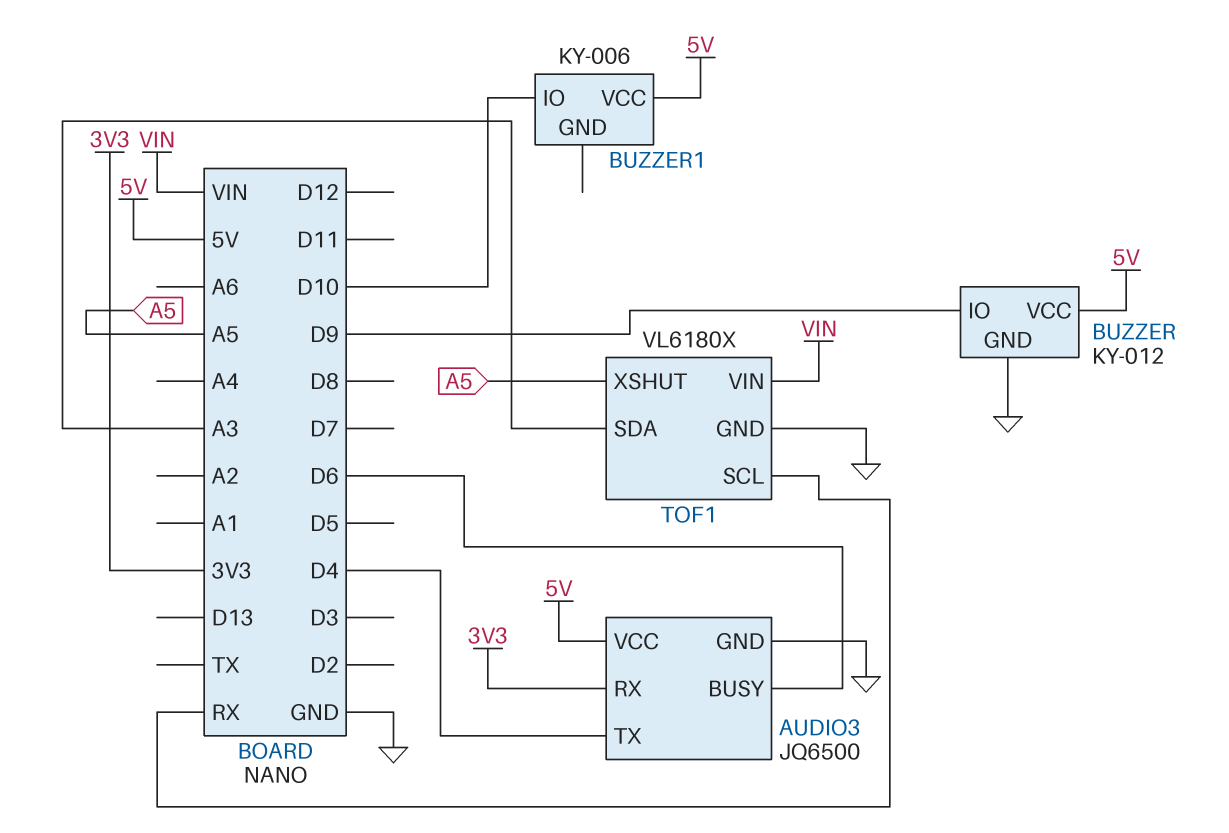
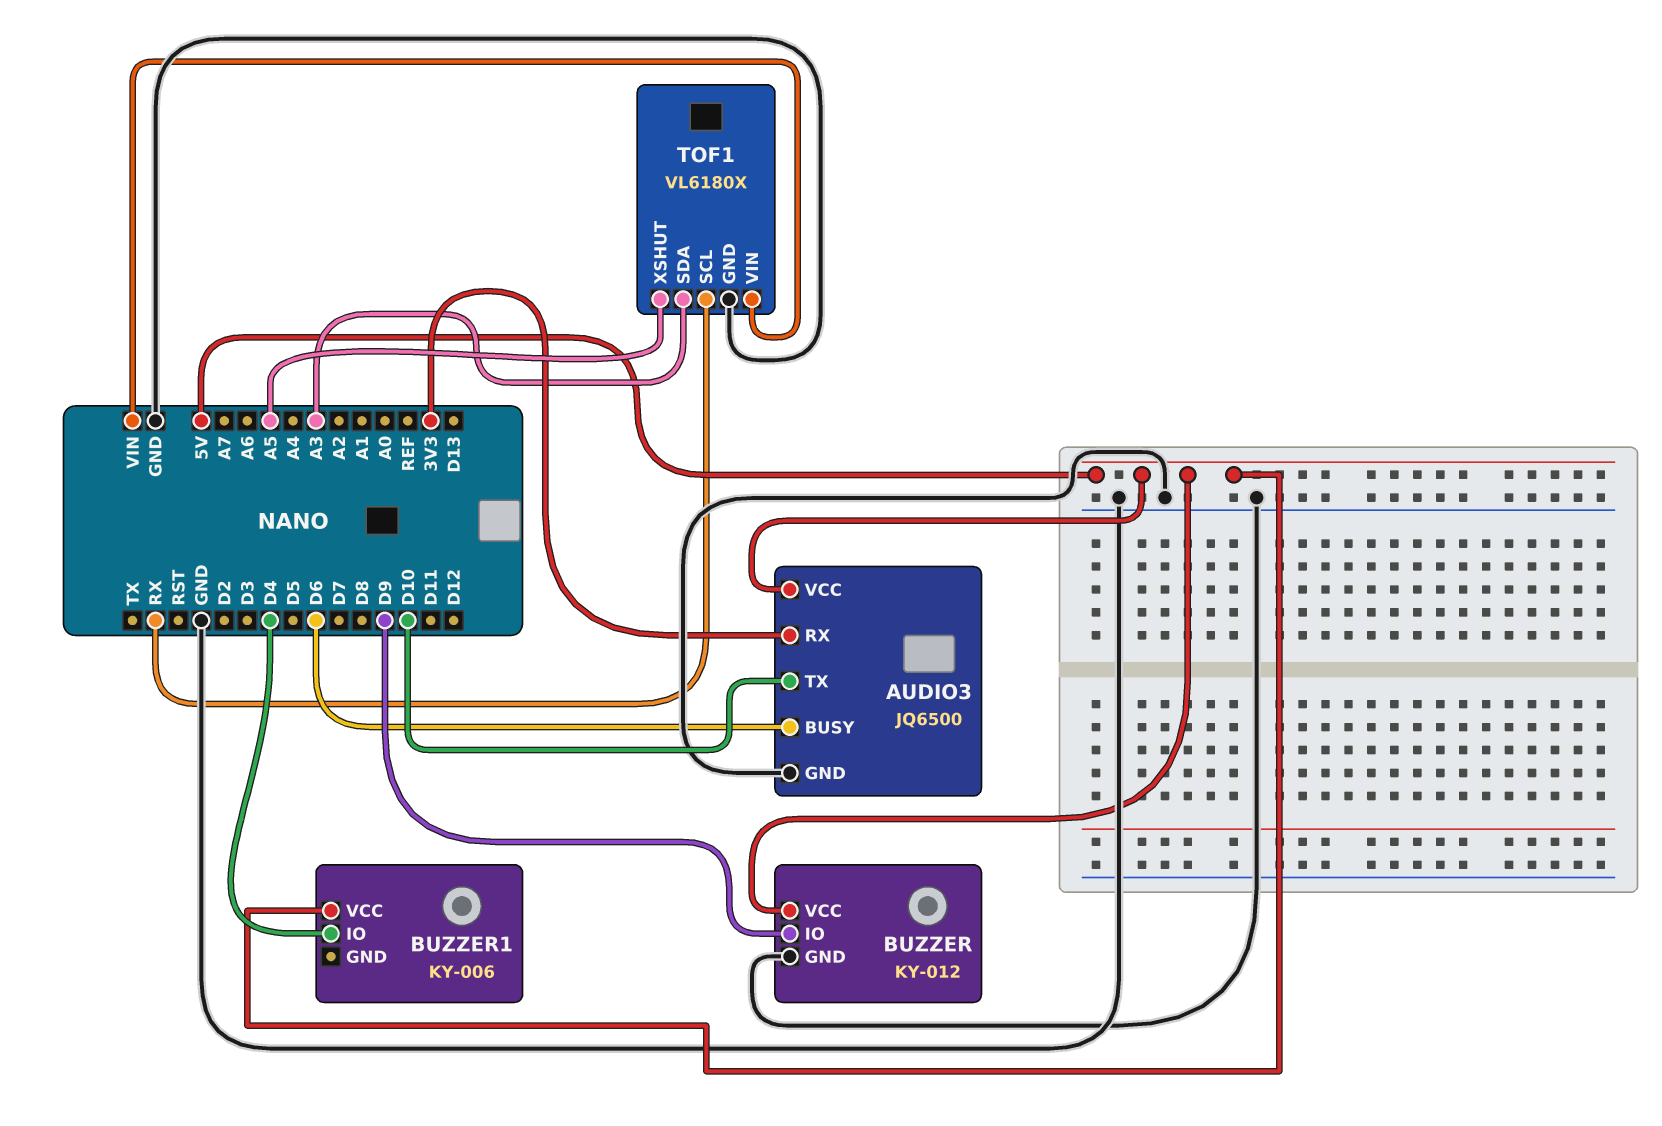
AUDIO3 pin TX: D4 -> D10
BUZZER1 pin IO: D10 -> D4

